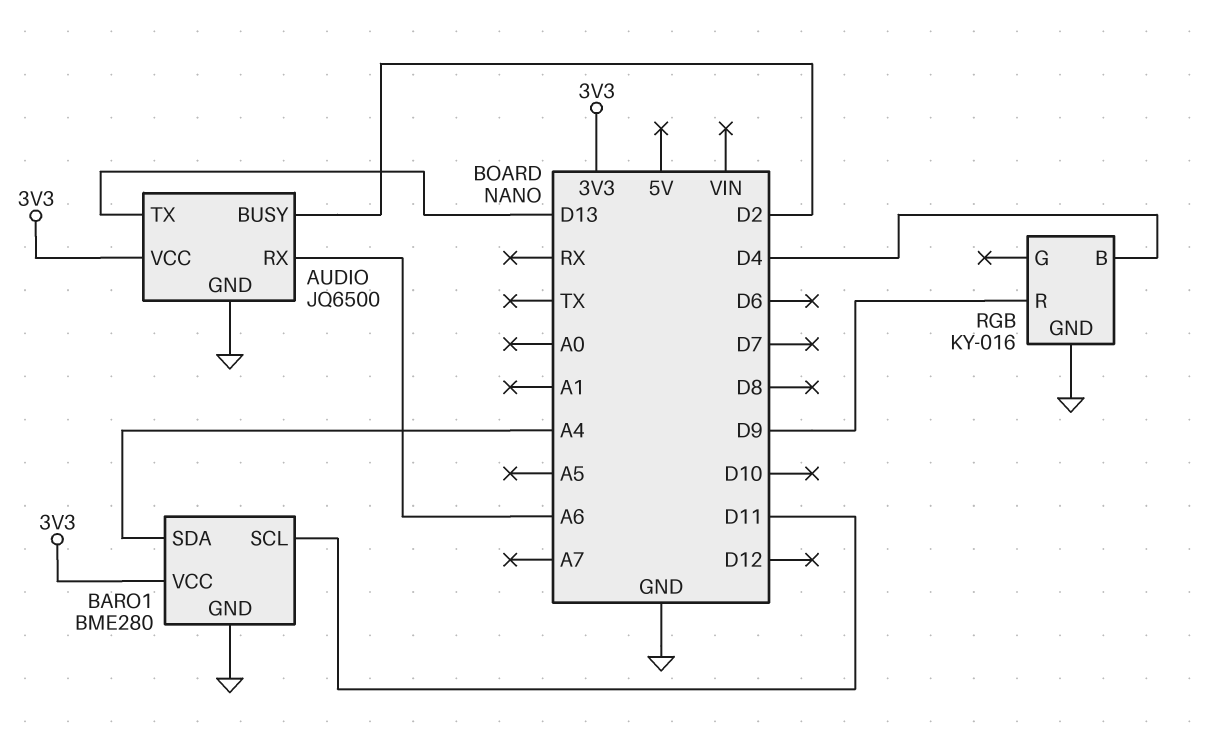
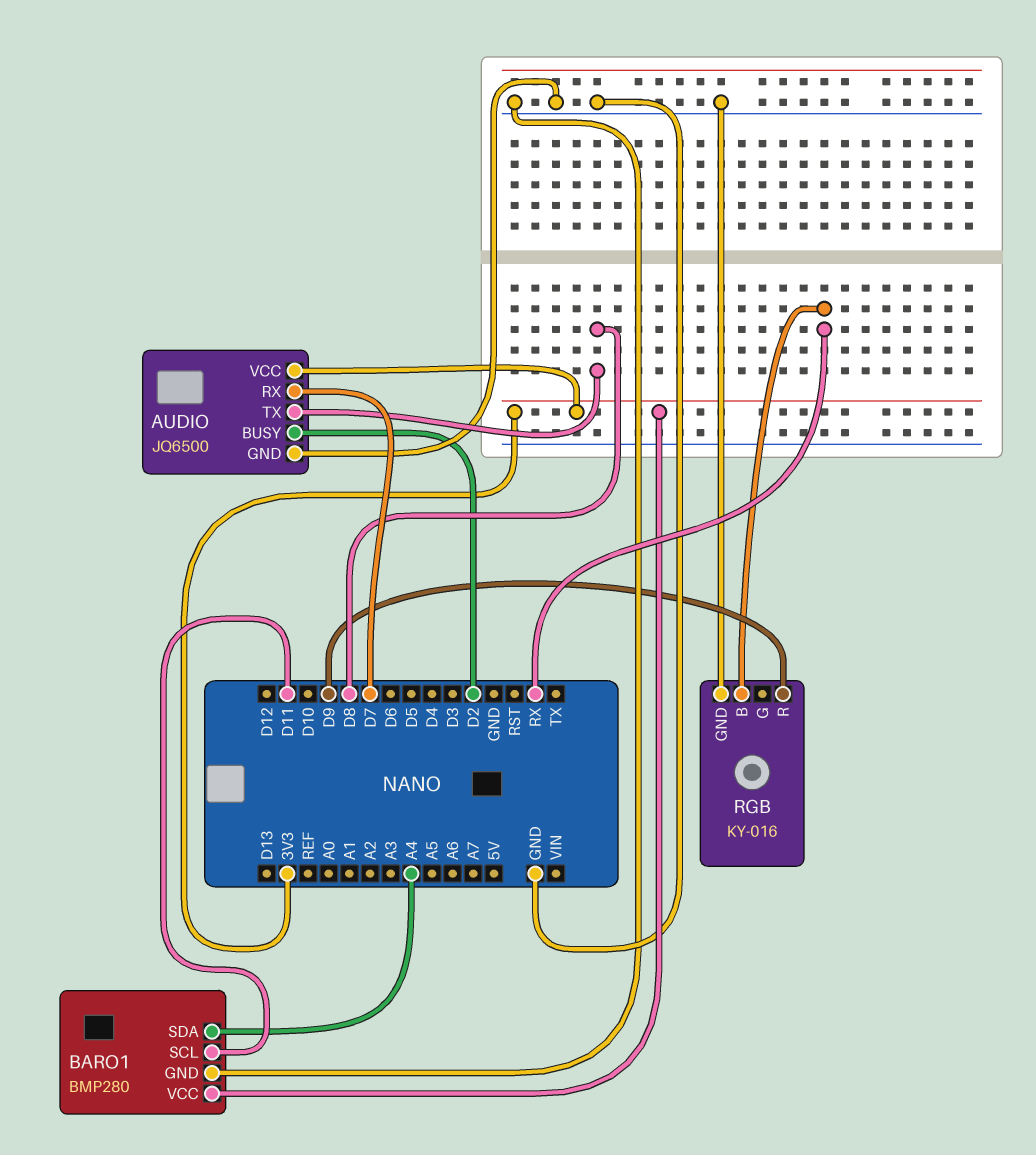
AUDIO pin RX: A6 -> D7
AUDIO pin TX: D13 -> D8
BARO1: BME280 -> BMP280
RGB pin B: D4 -> RX

